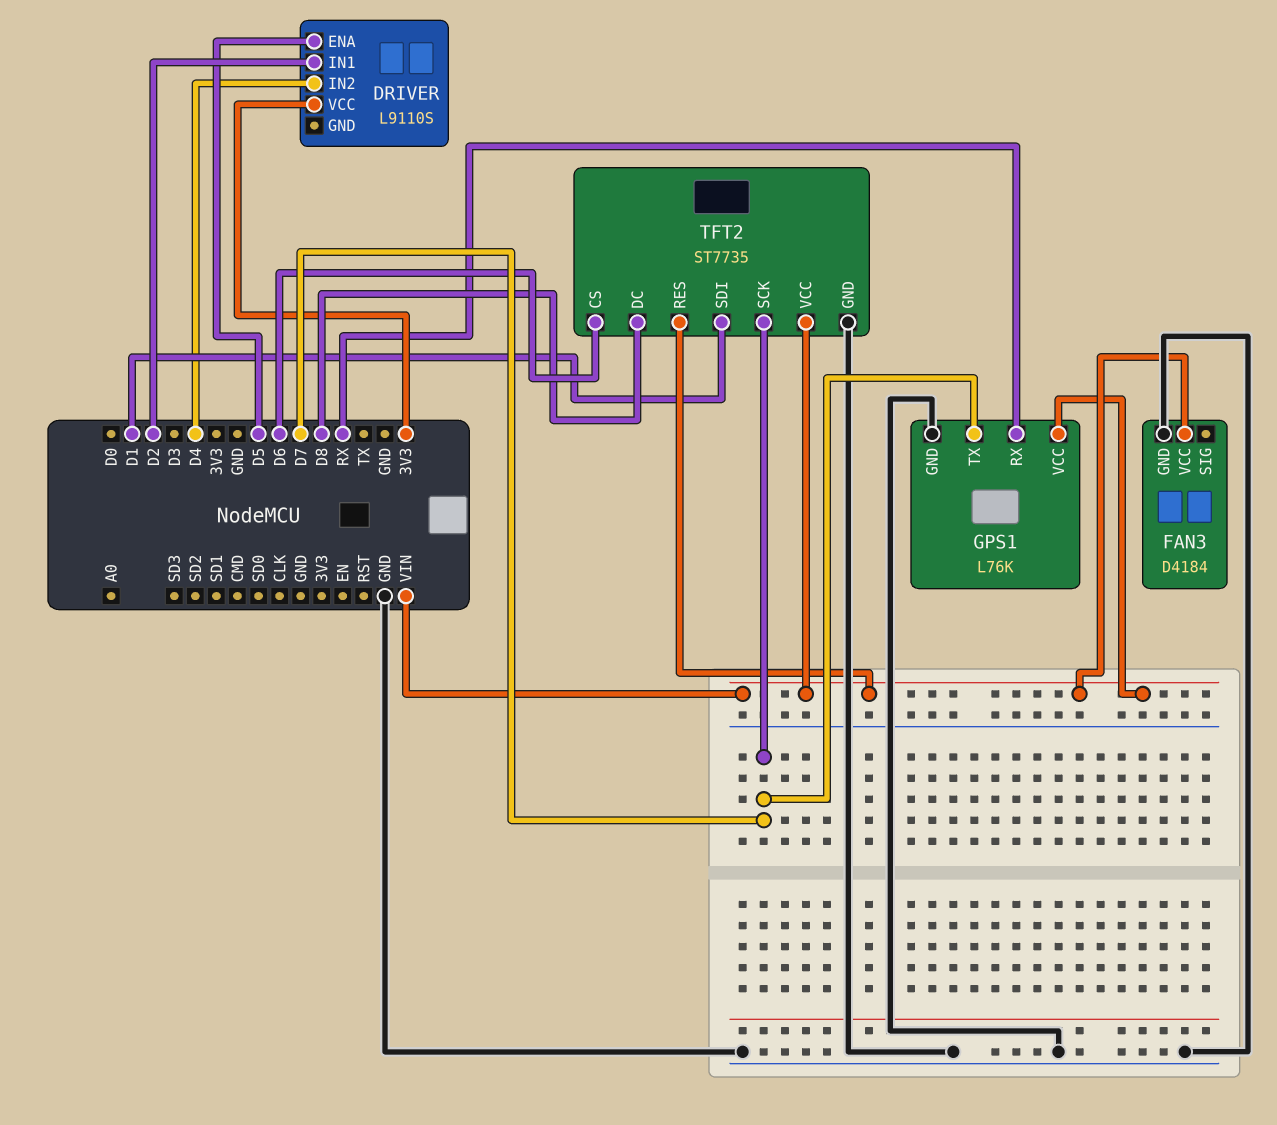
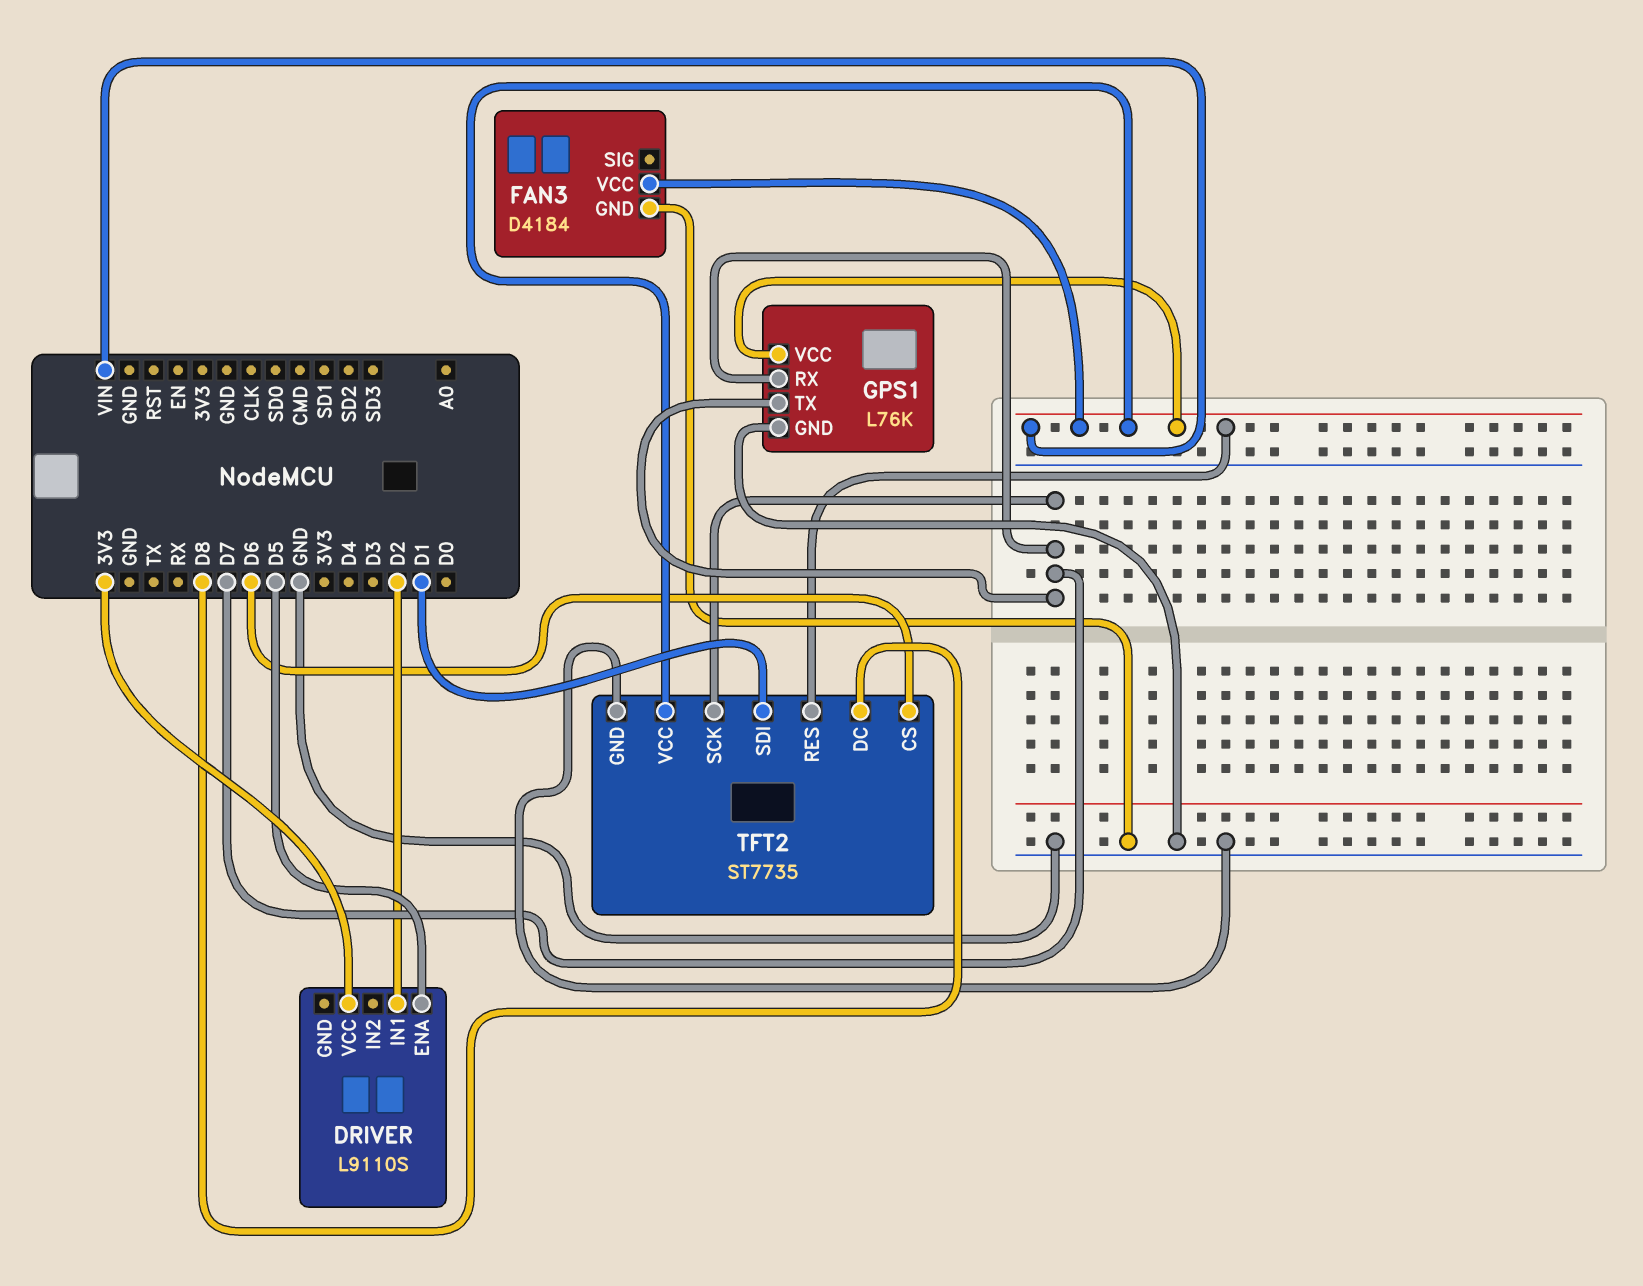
DRIVER pin IN2: D4 -> none
GPS1 pin RX: RX -> D7

